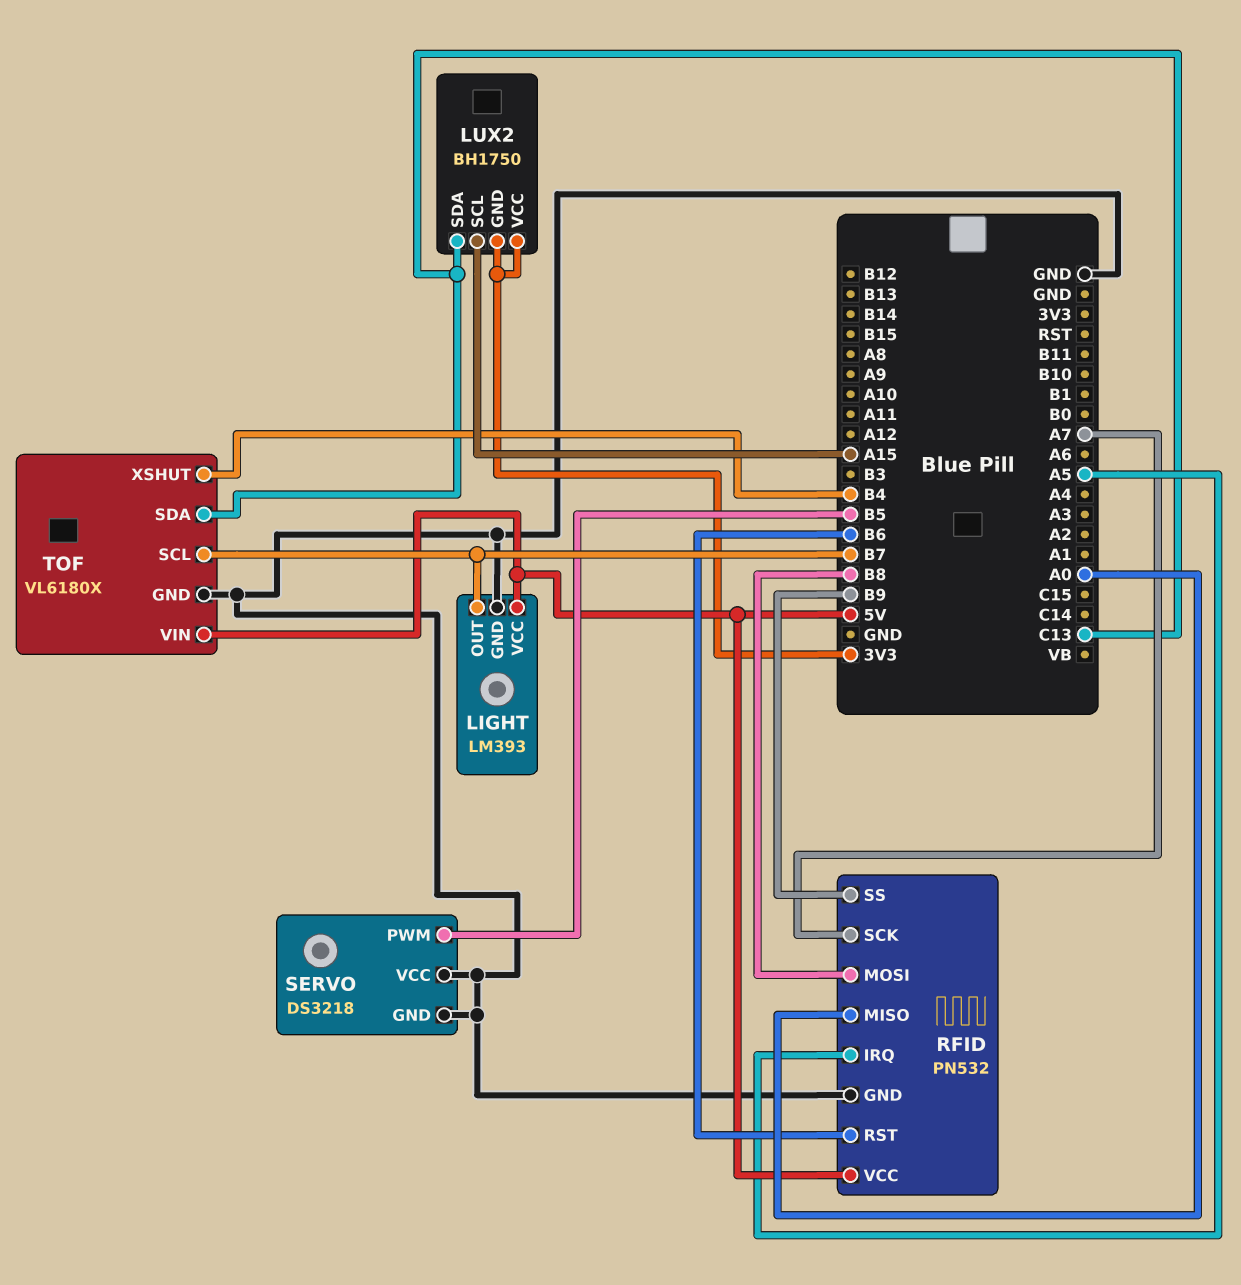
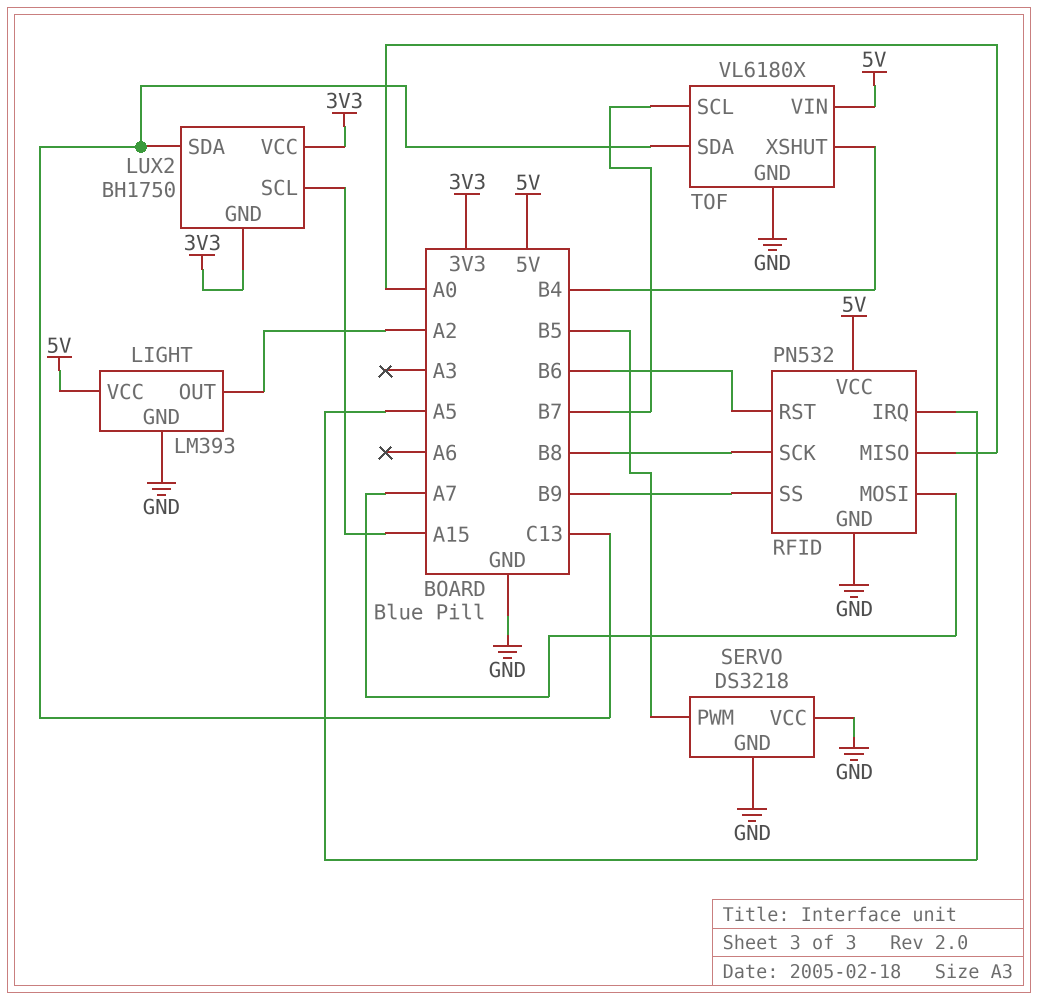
LIGHT pin OUT: B7 -> A2
RFID pin MOSI: B8 -> A7
RFID pin SCK: A7 -> B8

